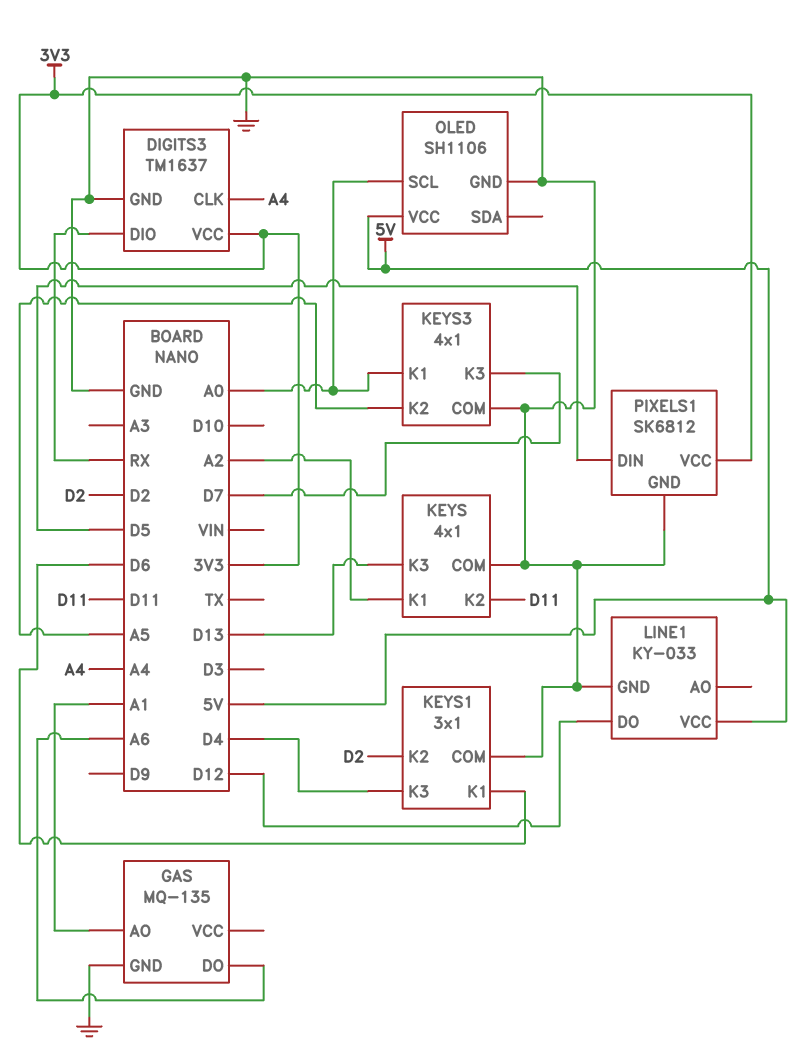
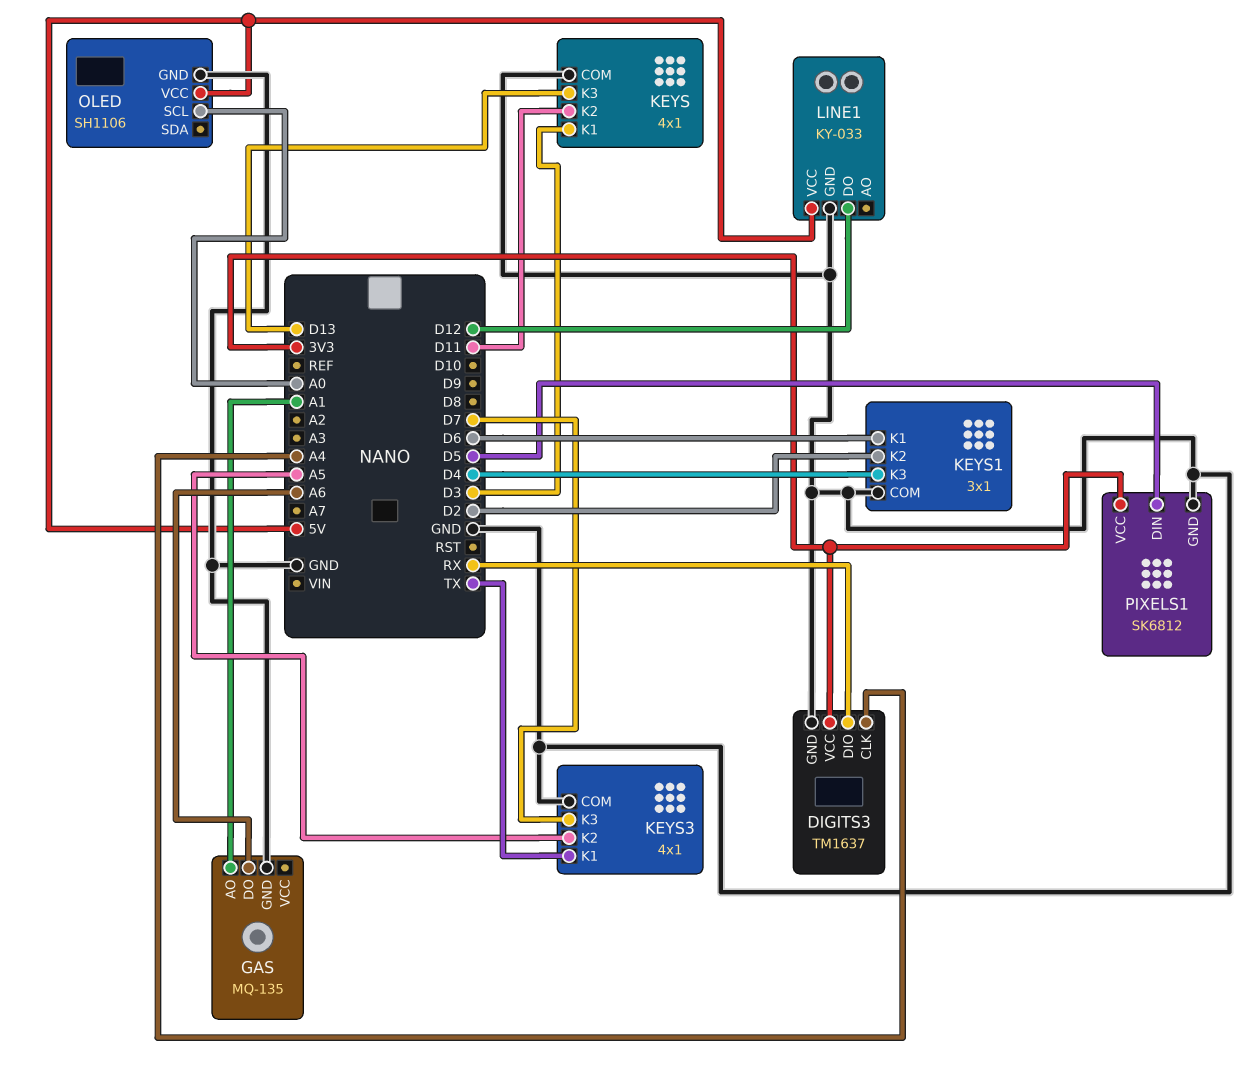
KEYS pin K1: A2 -> D3
KEYS3 pin K1: A0 -> TX

